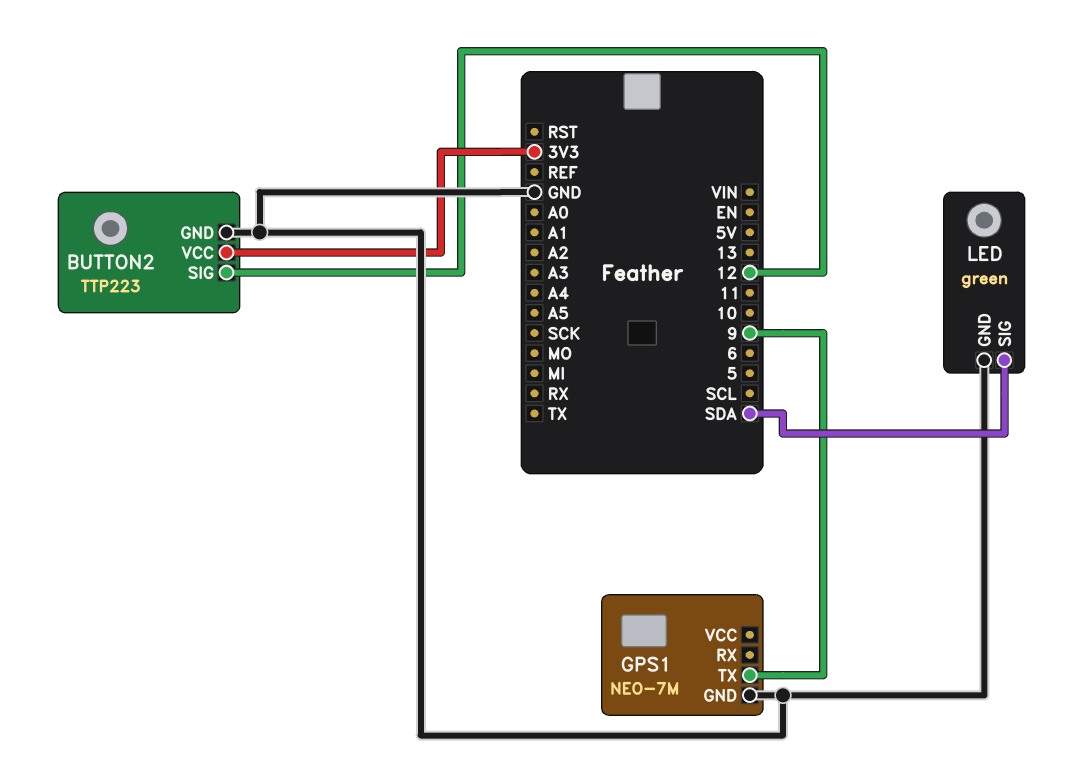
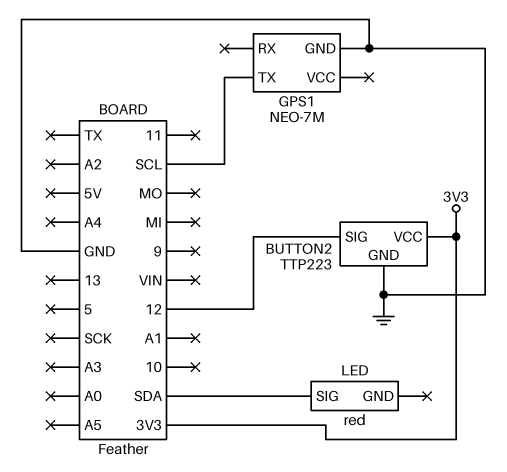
GPS1 pin TX: 9 -> SCL
LED: green -> red
LED pin GND: GND -> none

